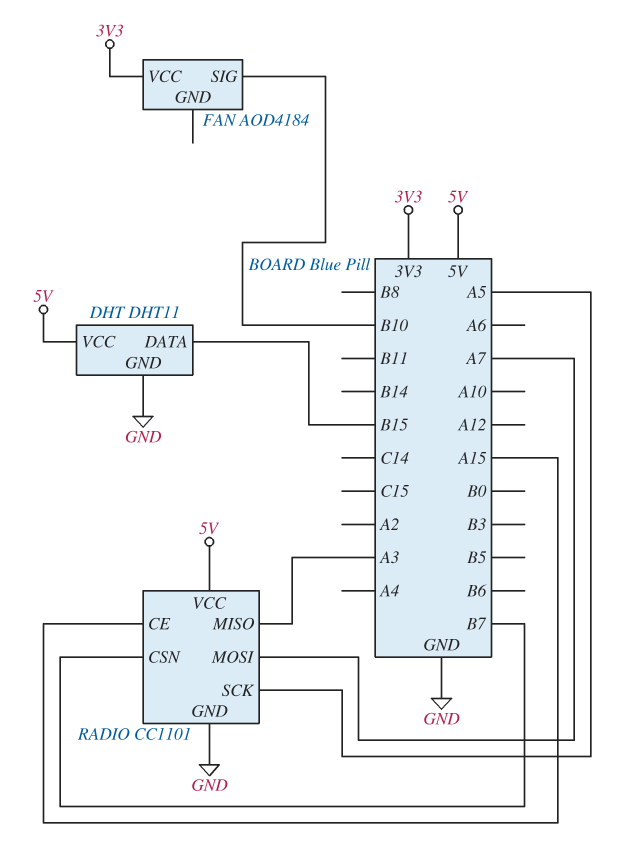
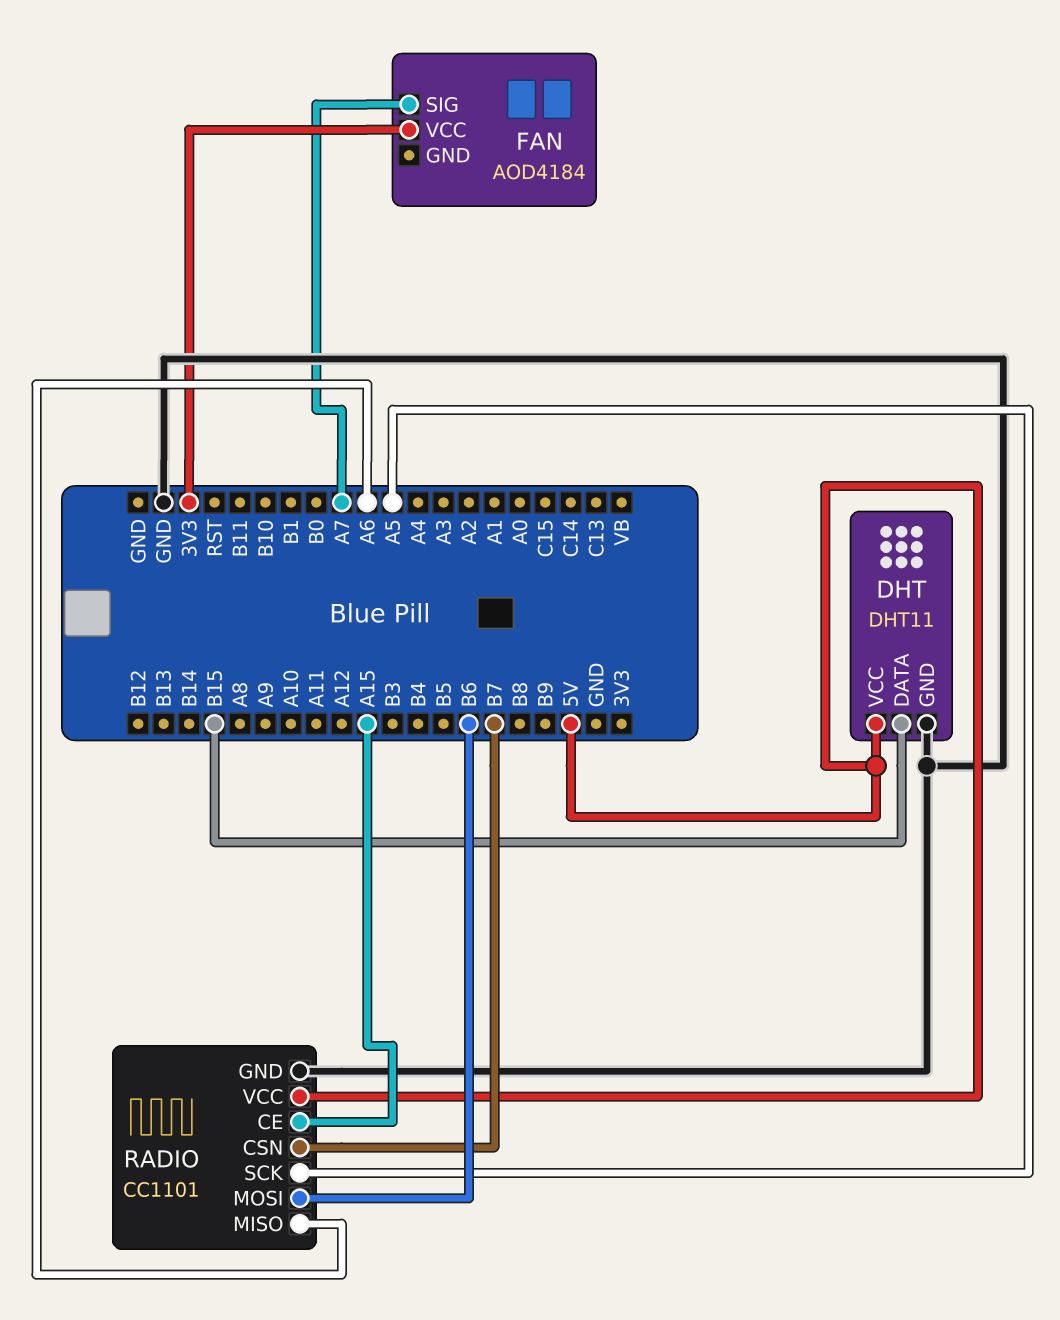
FAN pin SIG: B10 -> A7
RADIO pin MISO: A3 -> A6
RADIO pin MOSI: A7 -> B6

